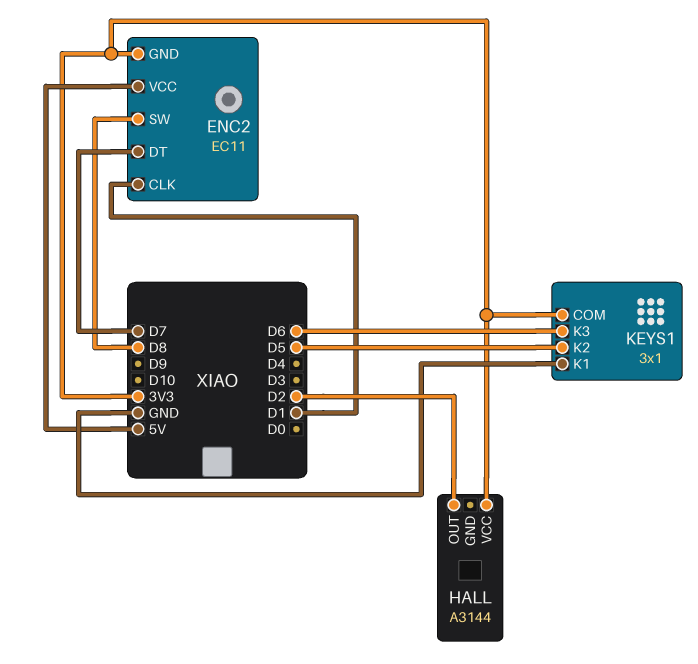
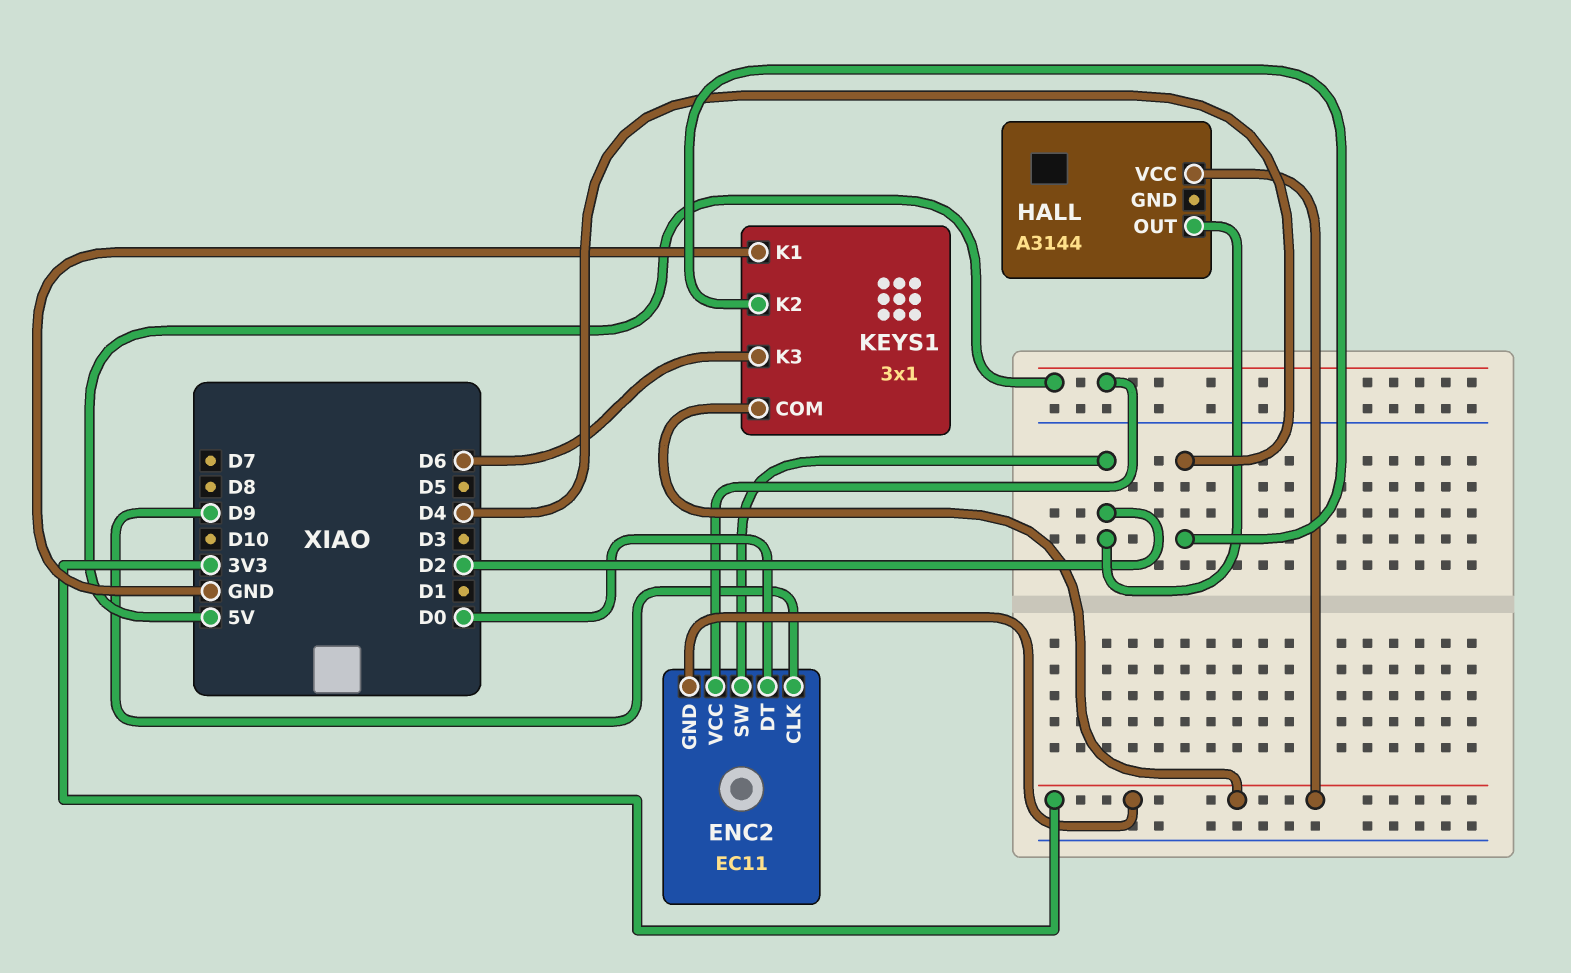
ENC2 pin CLK: D1 -> D9
ENC2 pin DT: D7 -> D0
ENC2 pin SW: D8 -> D2
KEYS1 pin K2: D5 -> D4

